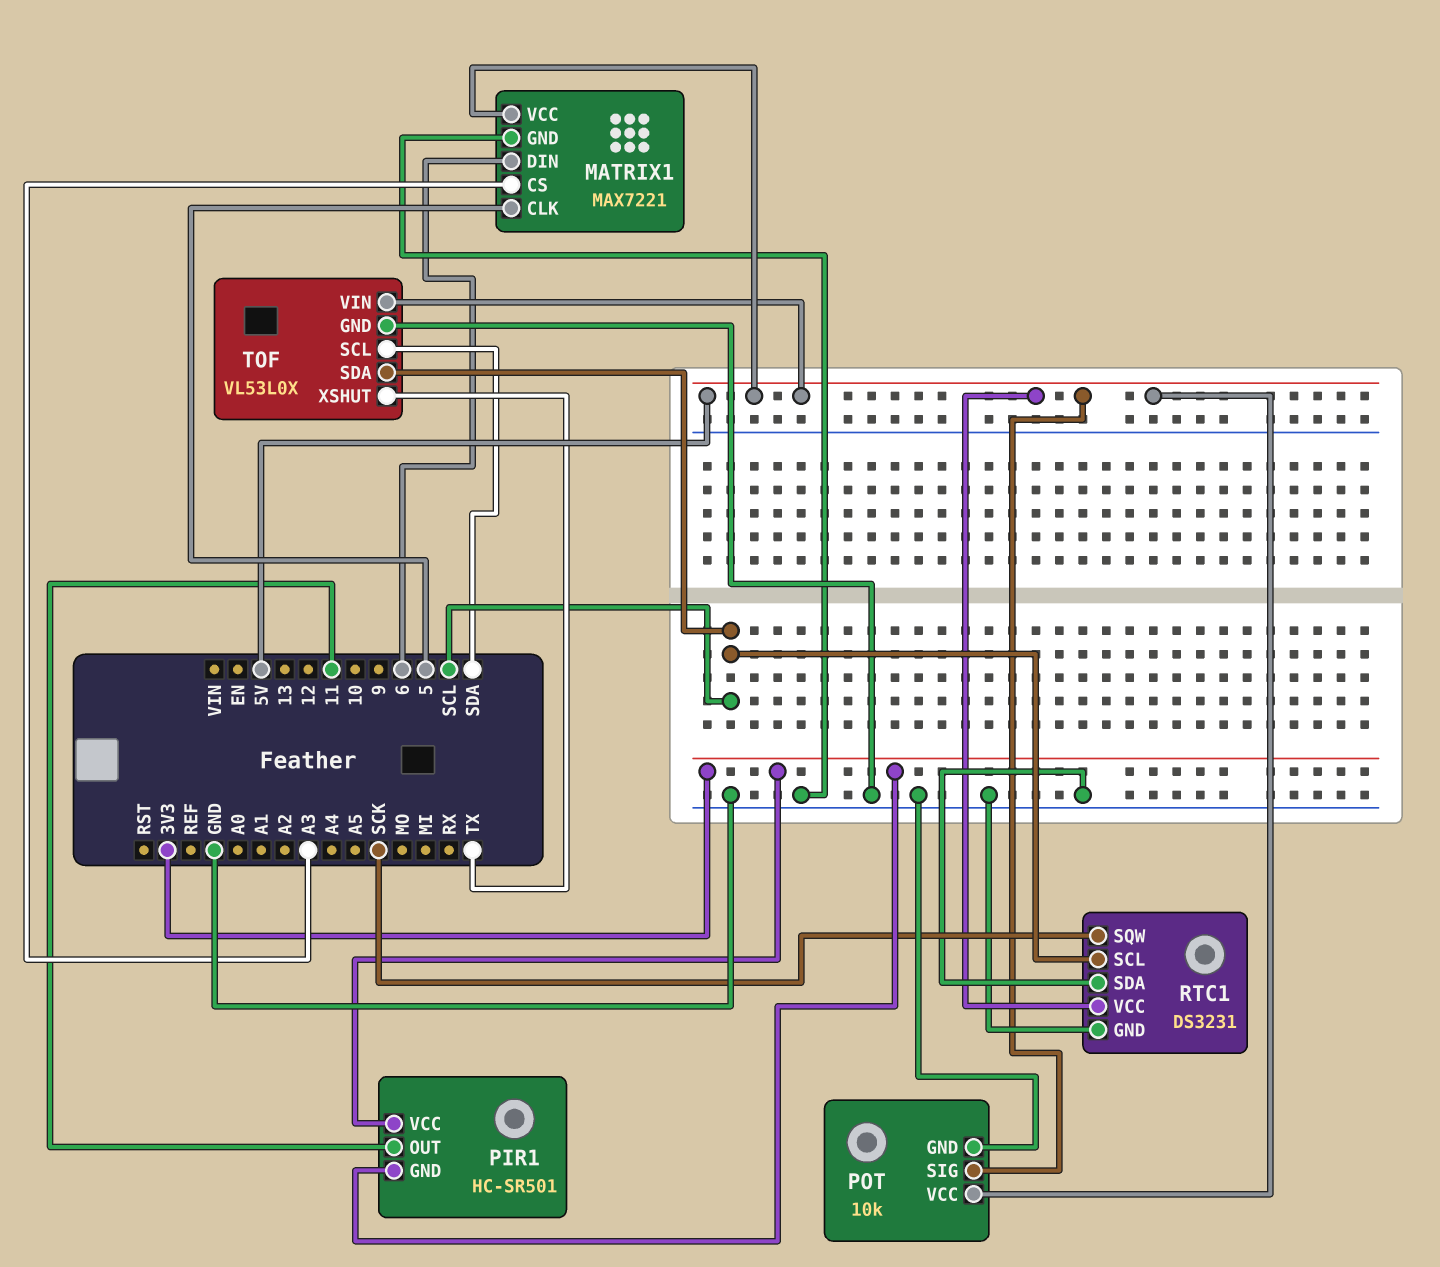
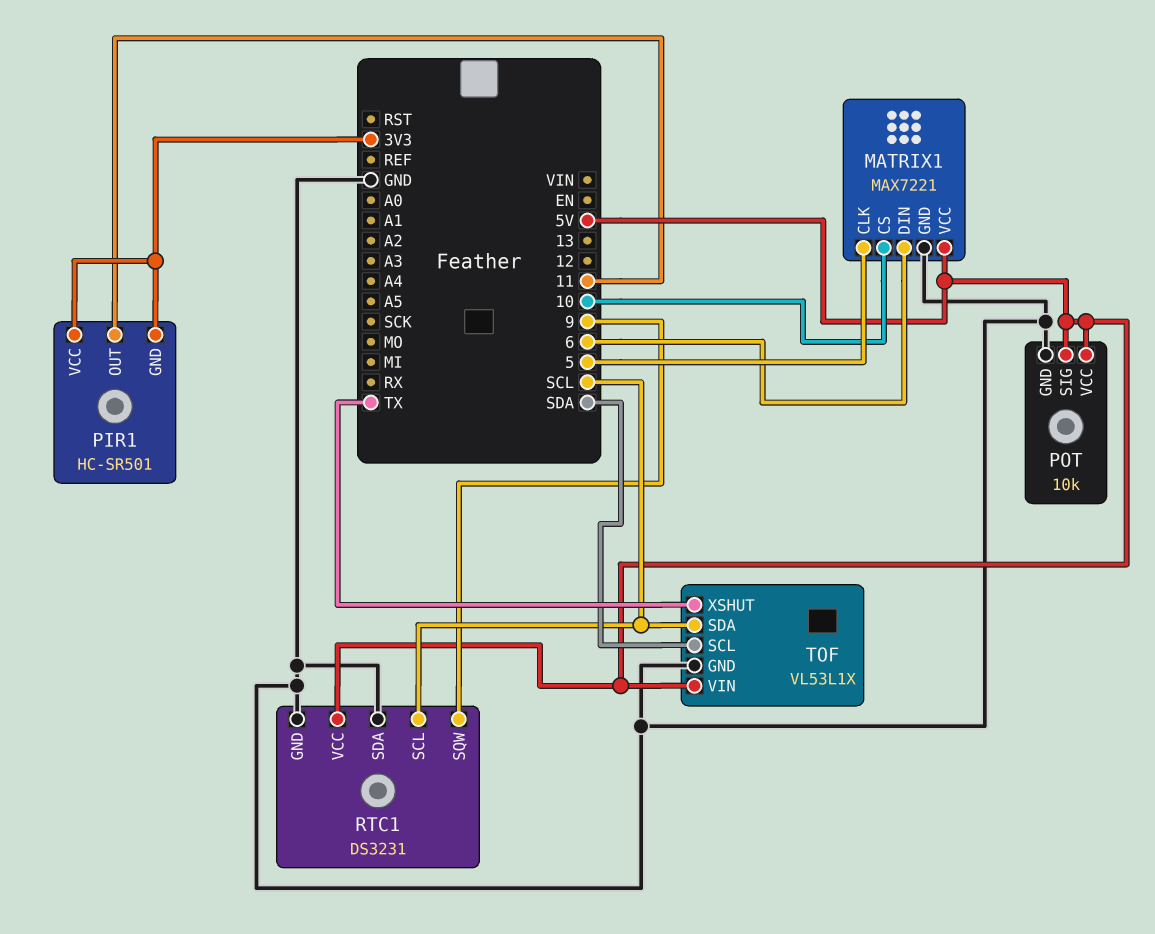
MATRIX1 pin CS: A3 -> 10
RTC1 pin SQW: SCK -> 9
TOF: VL53L0X -> VL53L1X

